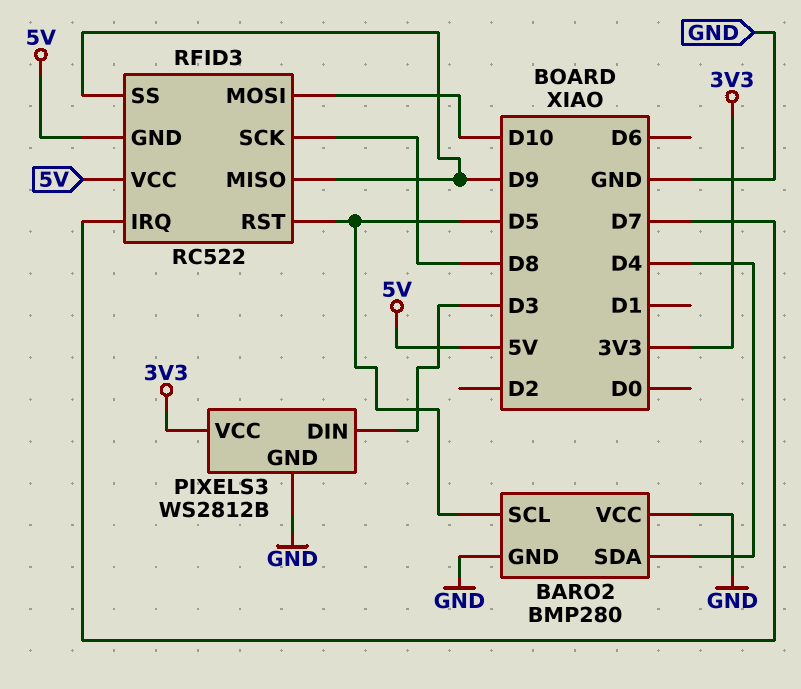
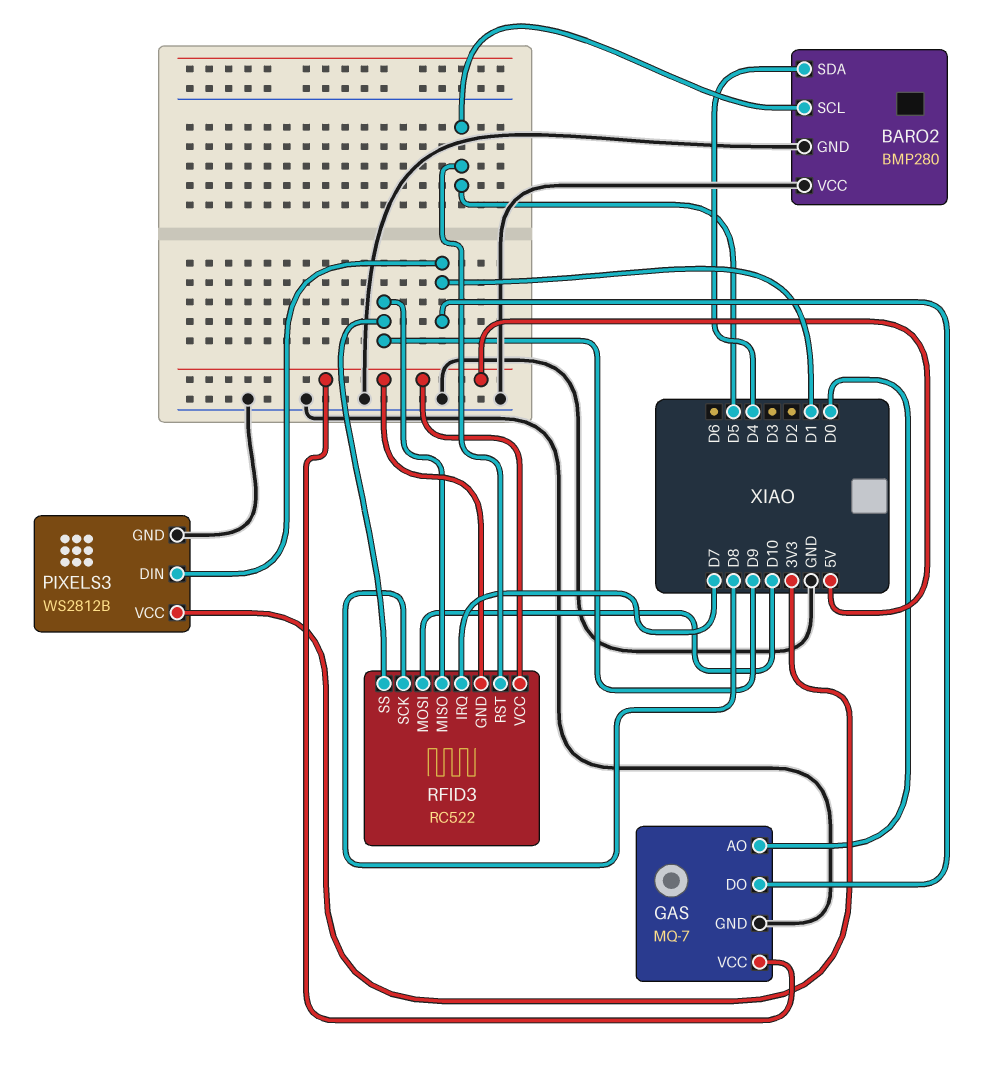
GAS: none -> MQ-7
GAS pin AO: none -> D0
GAS pin DO: none -> D1
GAS pin GND: none -> GND
GAS pin VCC: none -> 5V
PIXELS3 pin DIN: D3 -> D1

